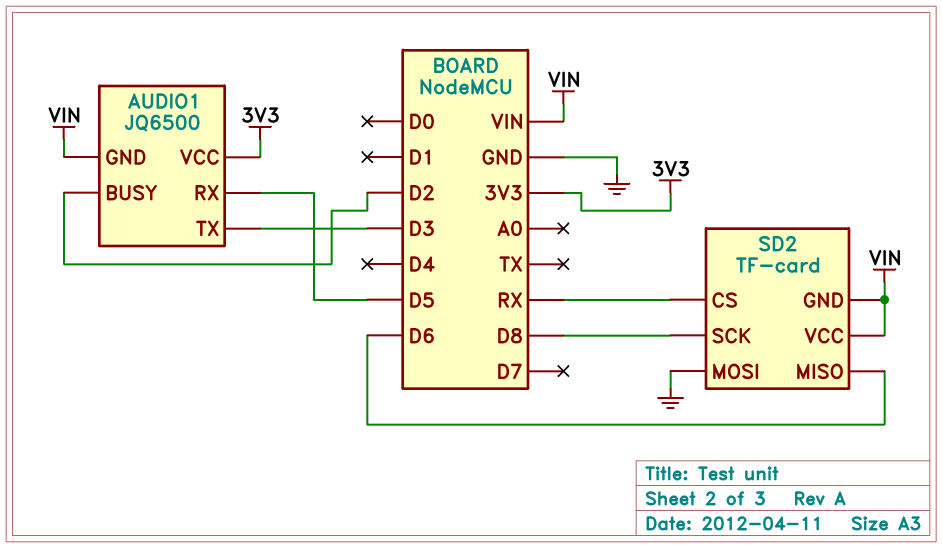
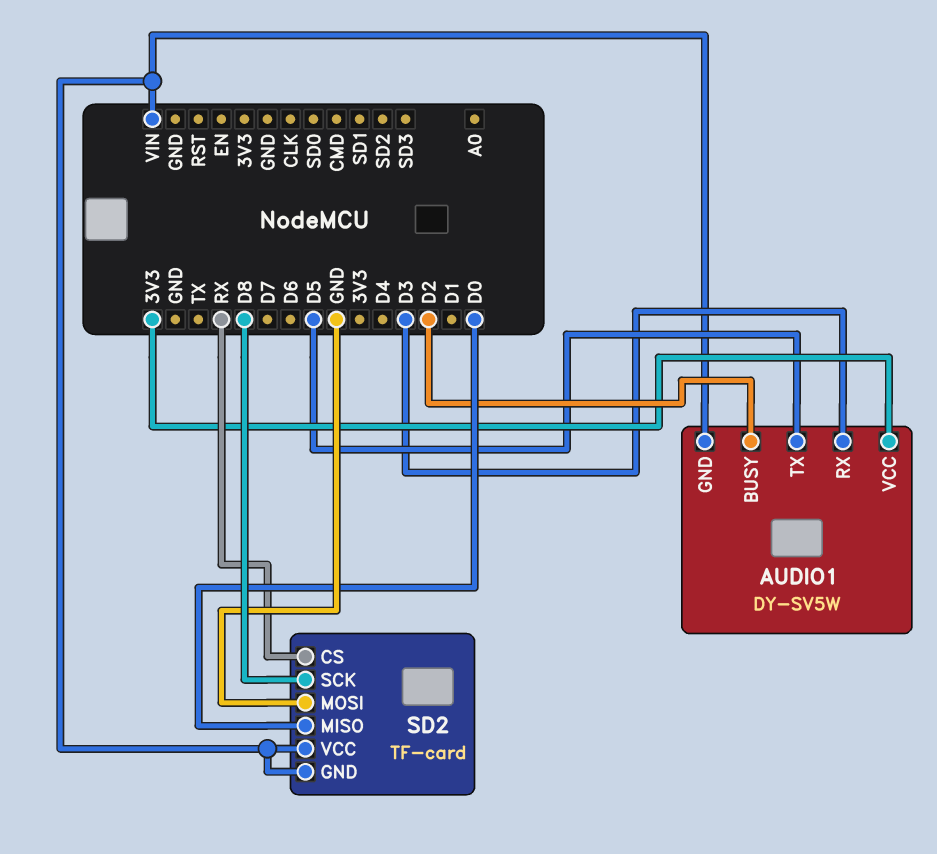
AUDIO1: JQ6500 -> DY-SV5W
AUDIO1 pin RX: D5 -> D3
AUDIO1 pin TX: D3 -> D5
SD2 pin MISO: D6 -> D0

